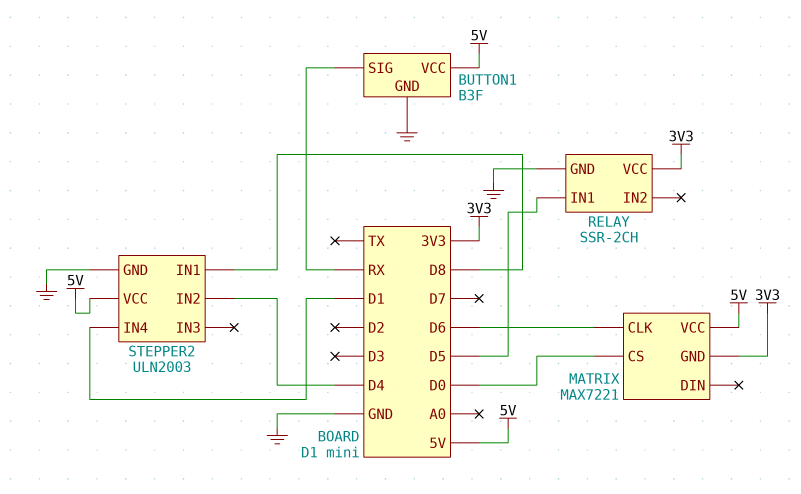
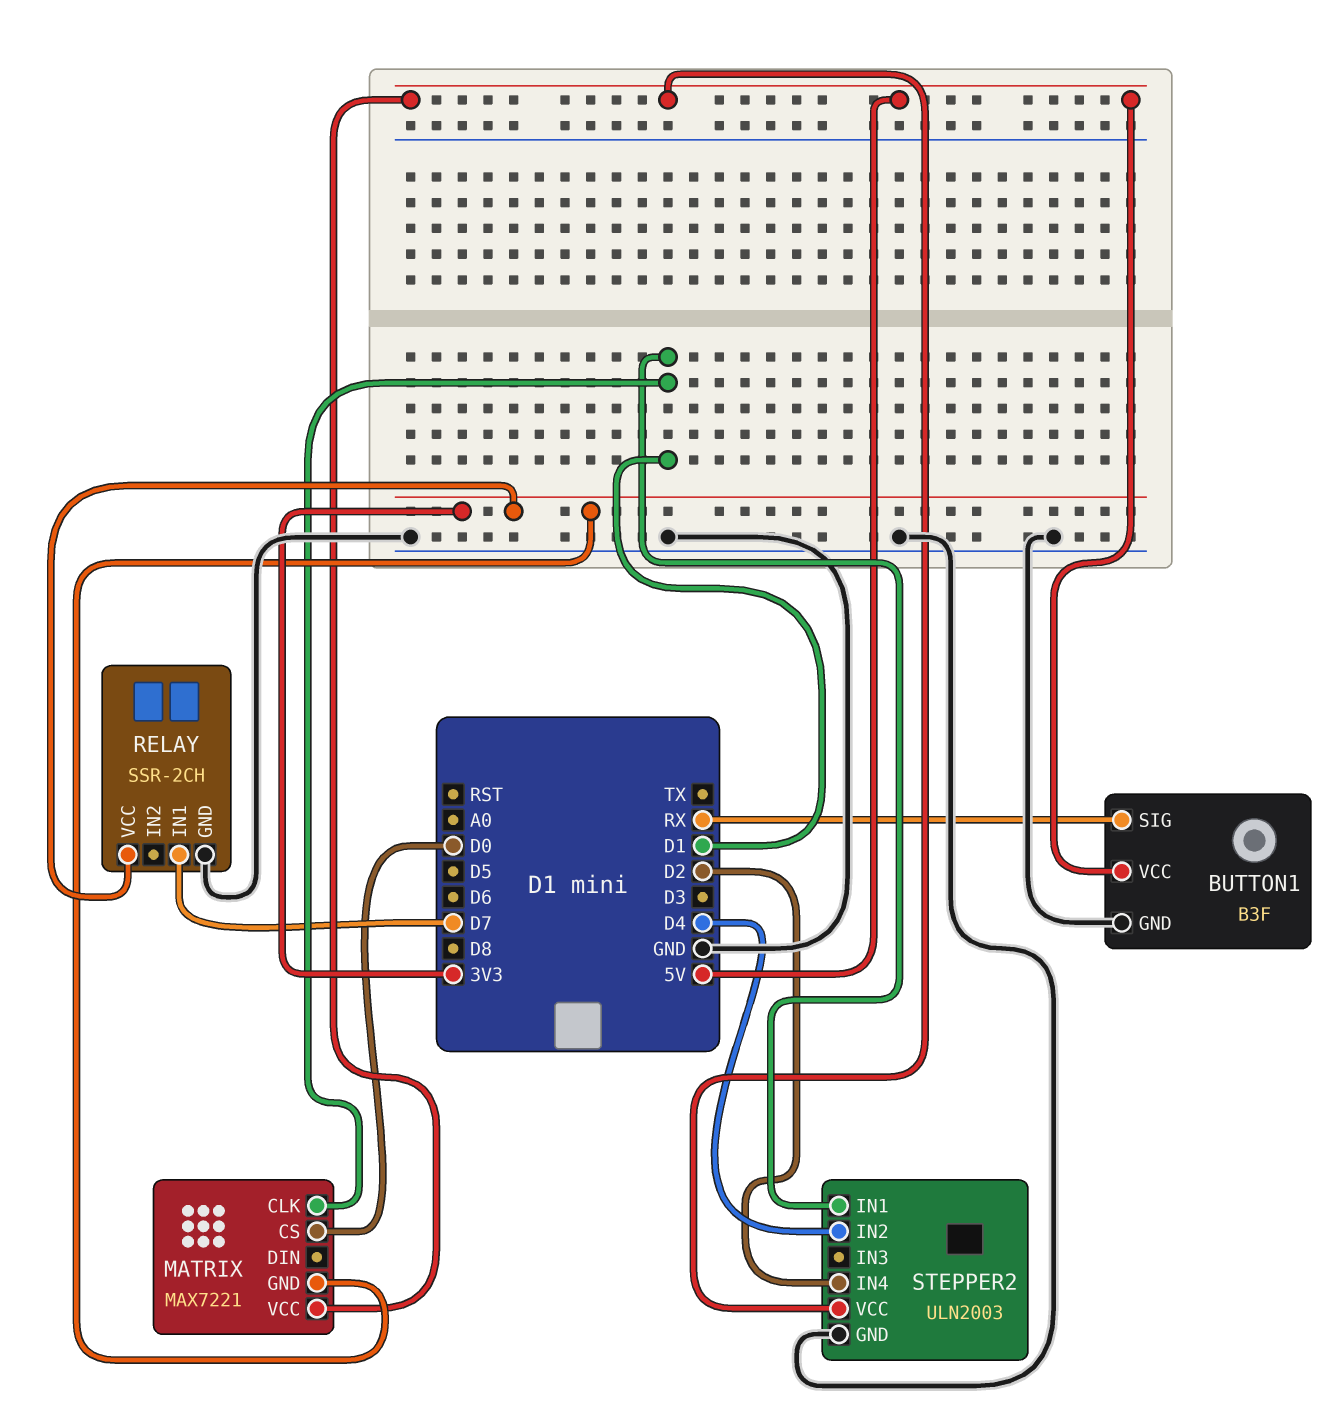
MATRIX pin CLK: D6 -> D1
RELAY pin IN1: D5 -> D7
STEPPER2 pin IN1: D8 -> D1
STEPPER2 pin IN4: D1 -> D2

